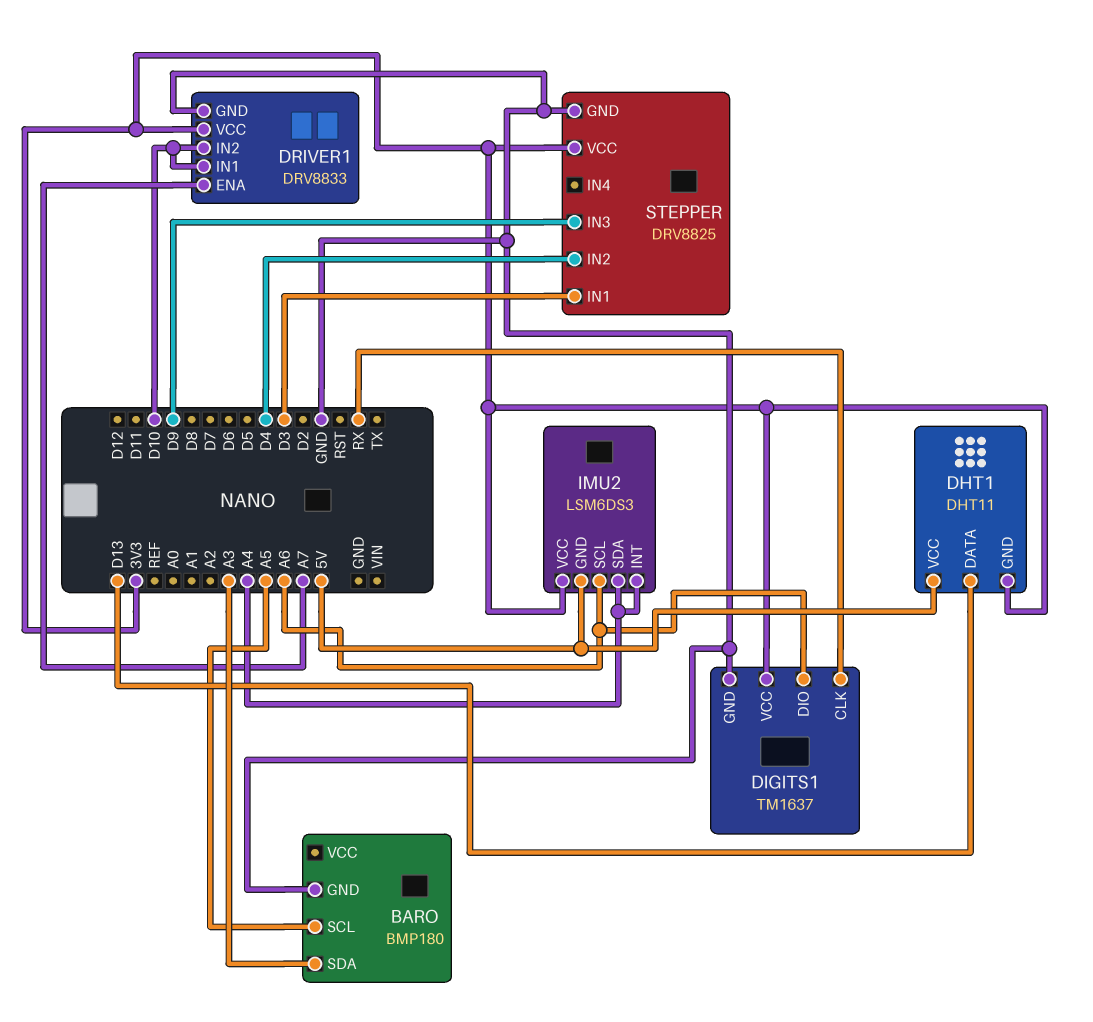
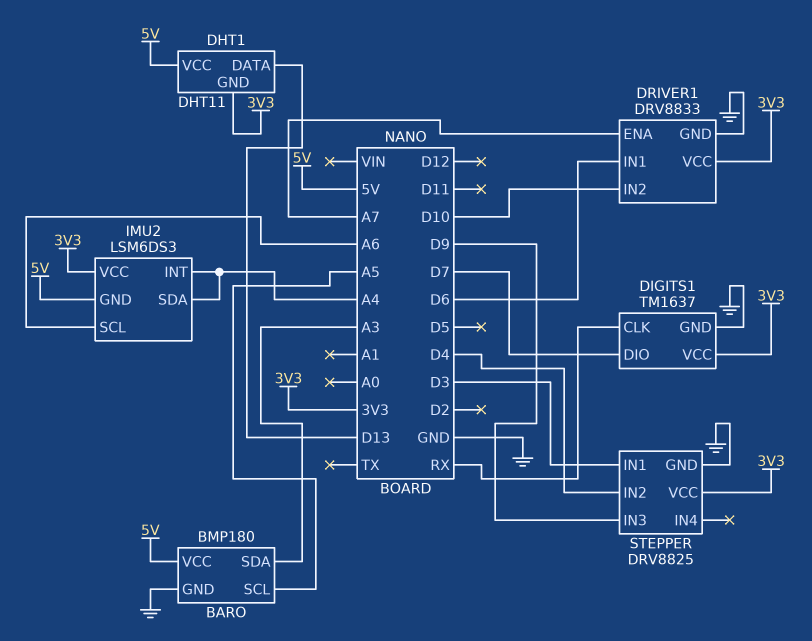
BARO pin VCC: none -> 5V
DIGITS1 pin DIO: A6 -> D7
DRIVER1 pin IN1: D10 -> D6

